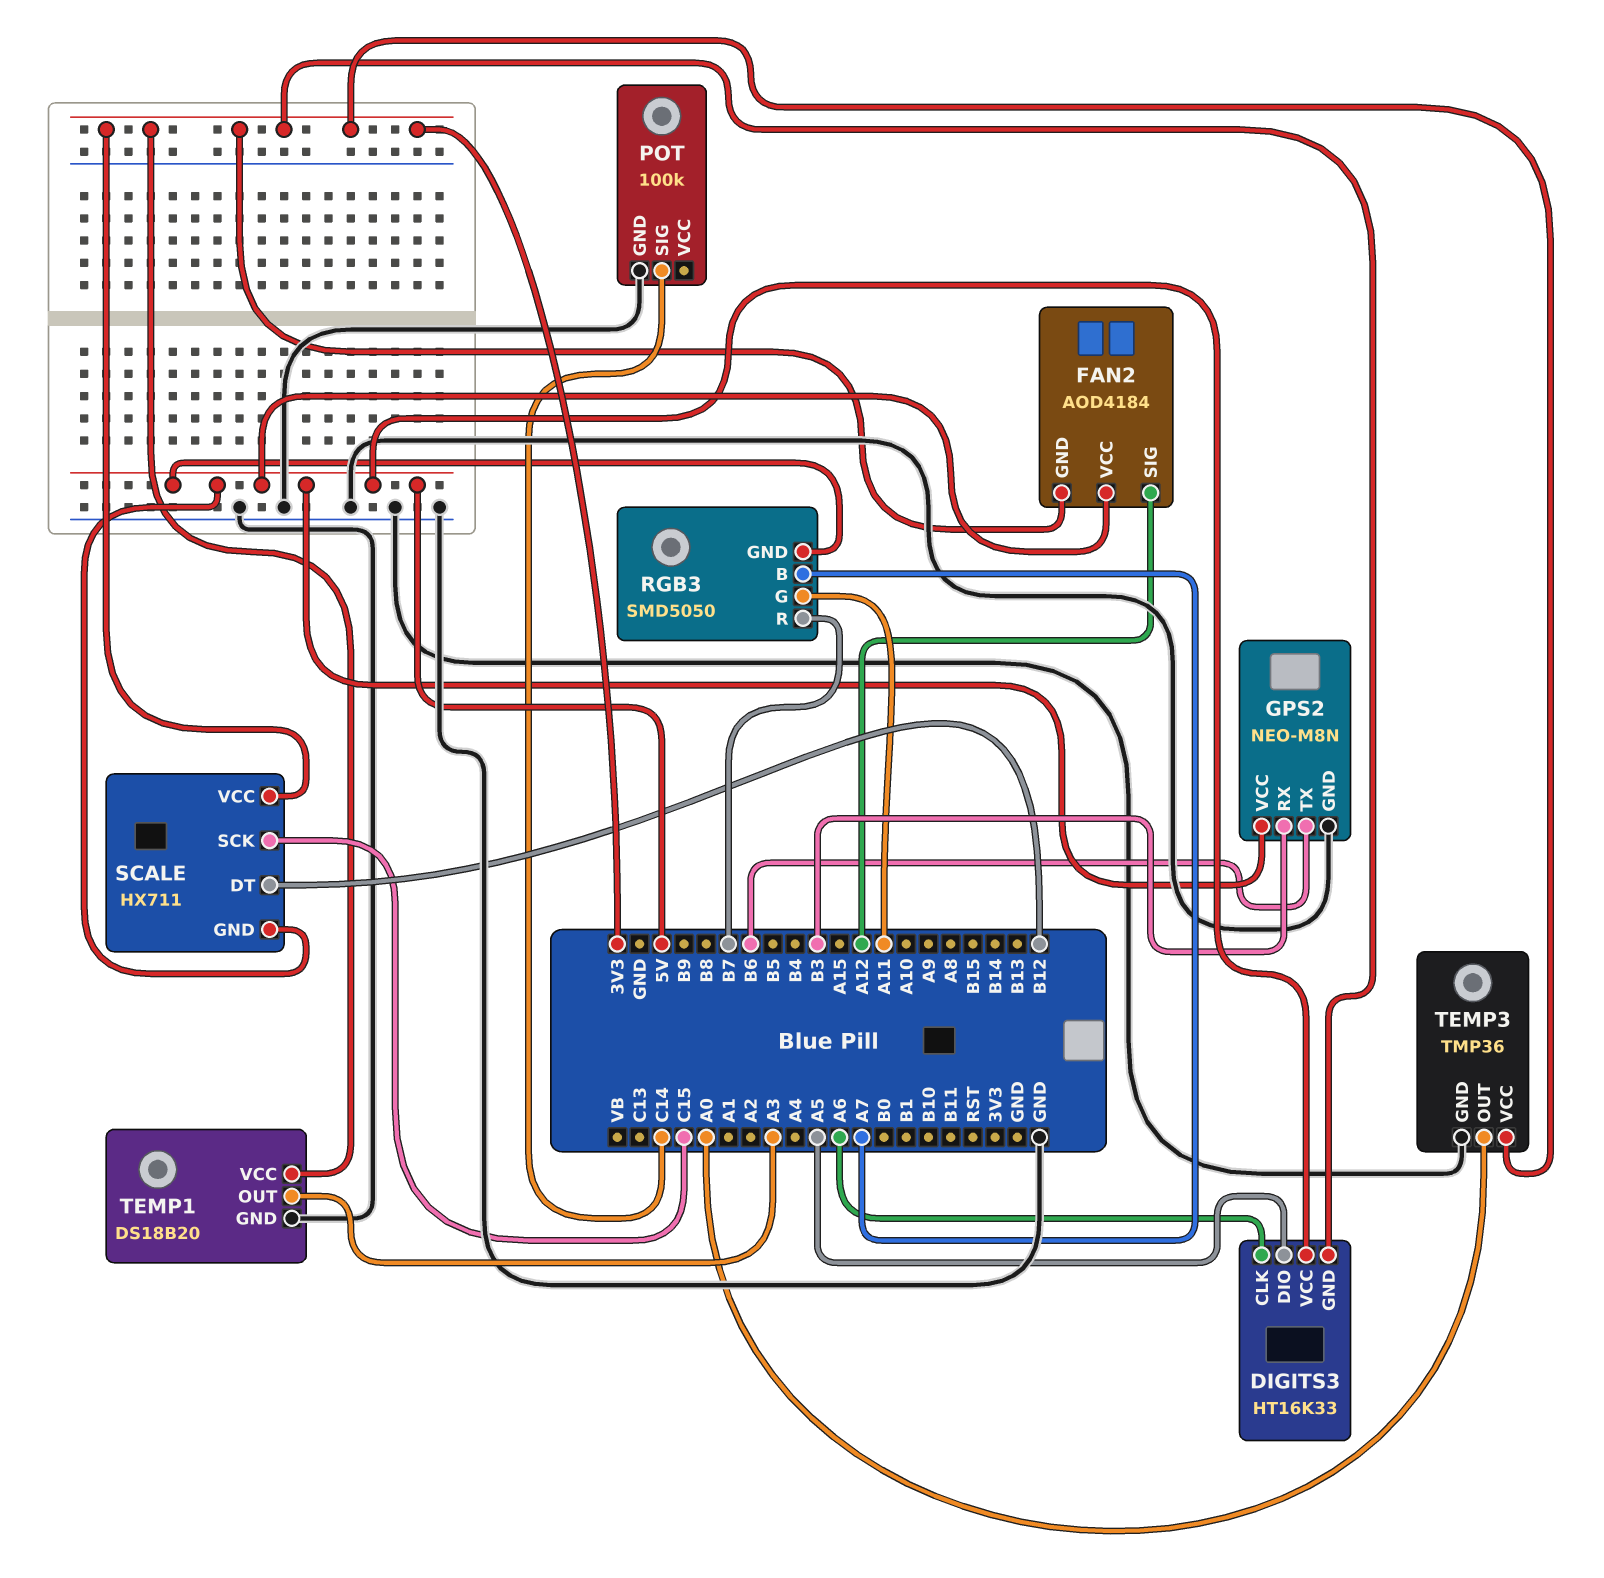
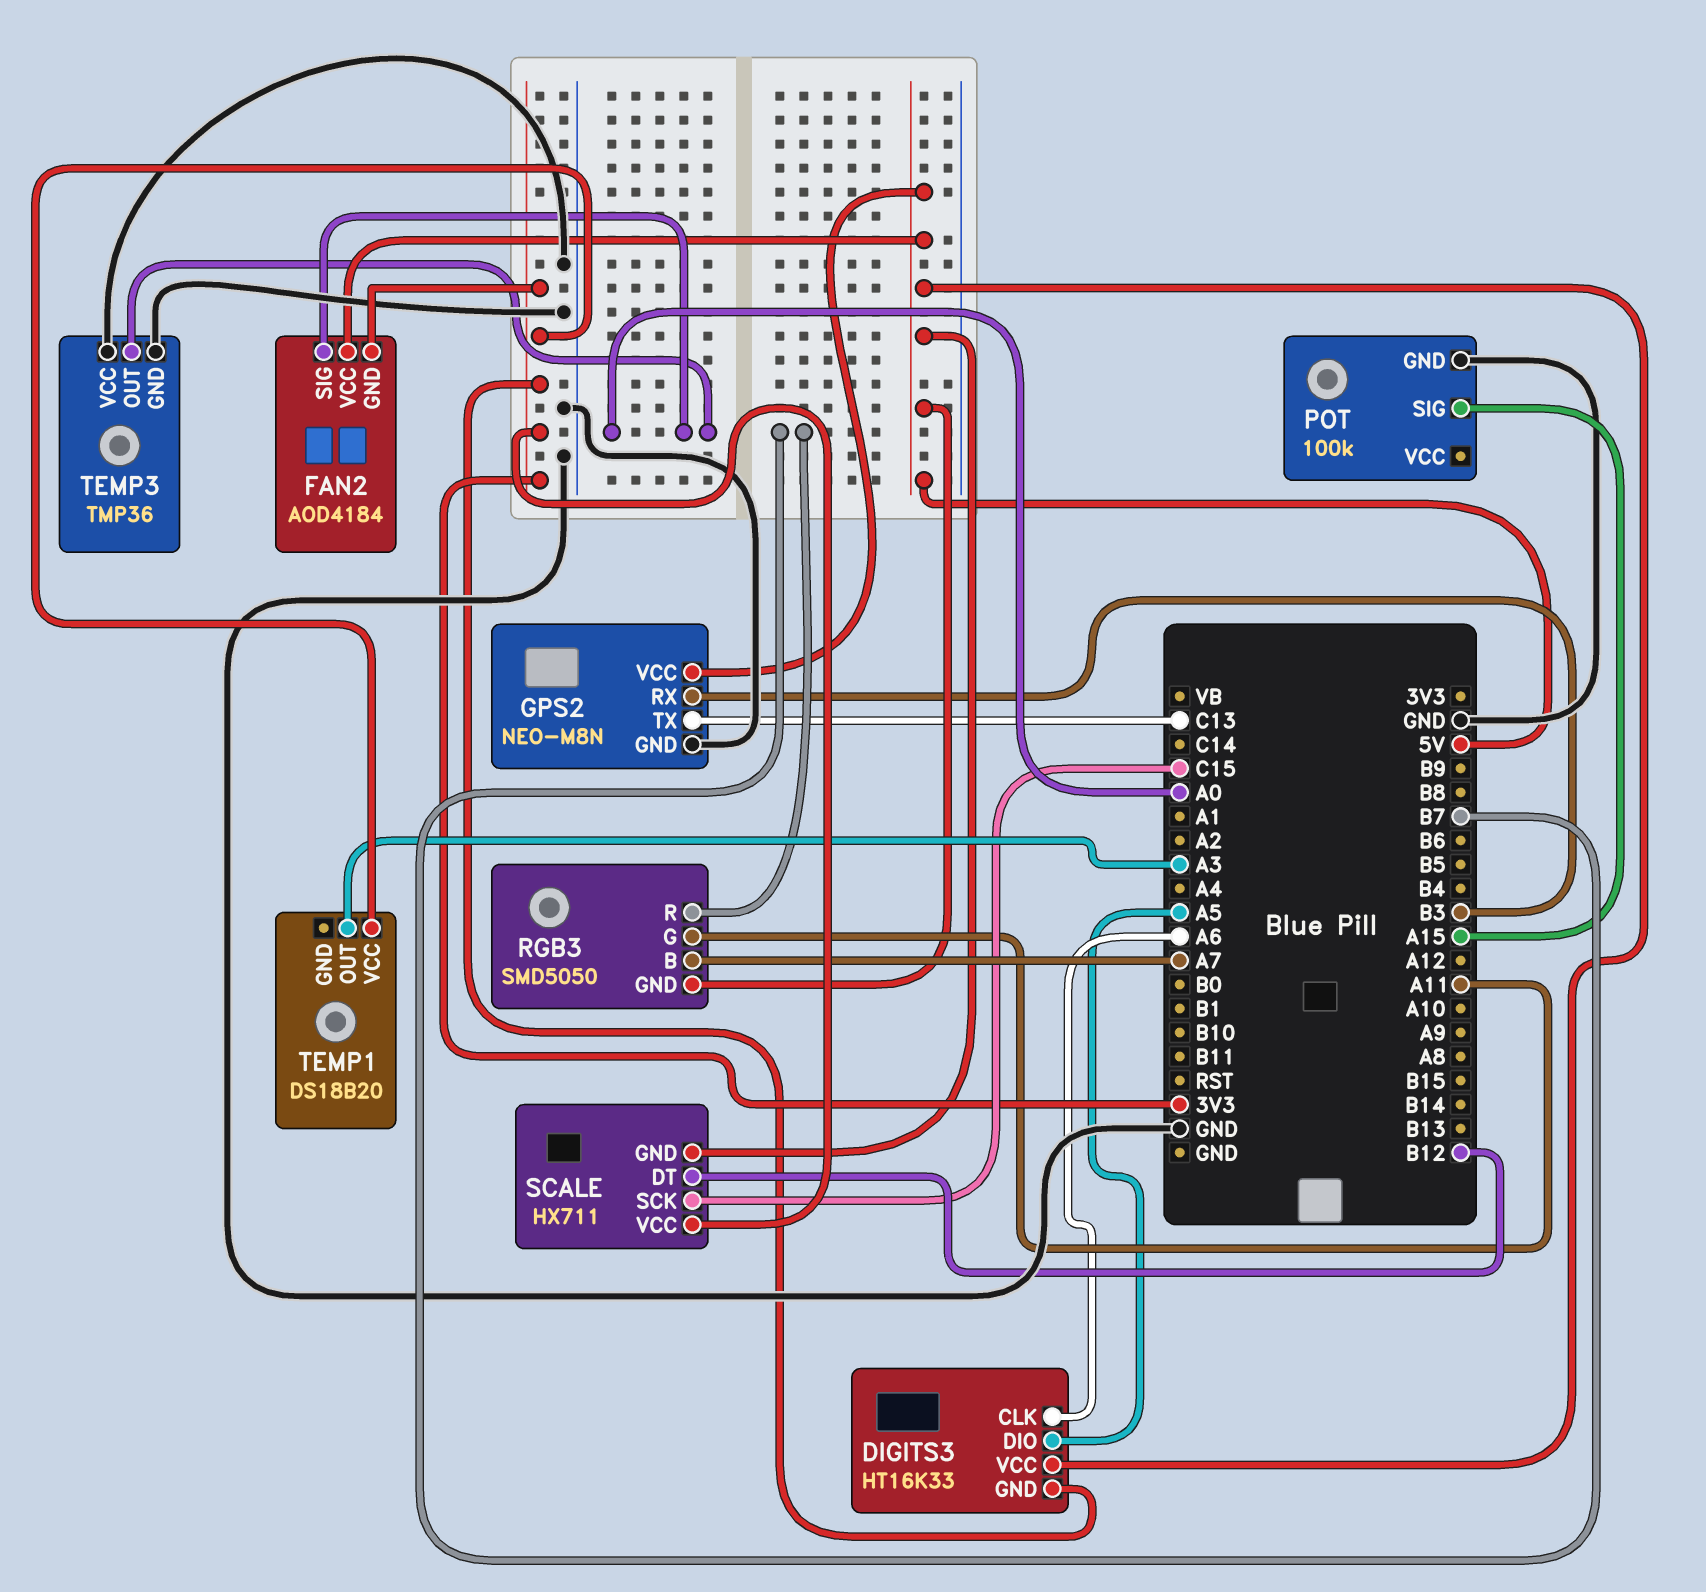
FAN2 pin SIG: A12 -> A0
GPS2 pin TX: B6 -> C13
POT pin SIG: C14 -> A15
TEMP1 pin GND: GND -> none
TEMP3 pin VCC: 3V3 -> GND

